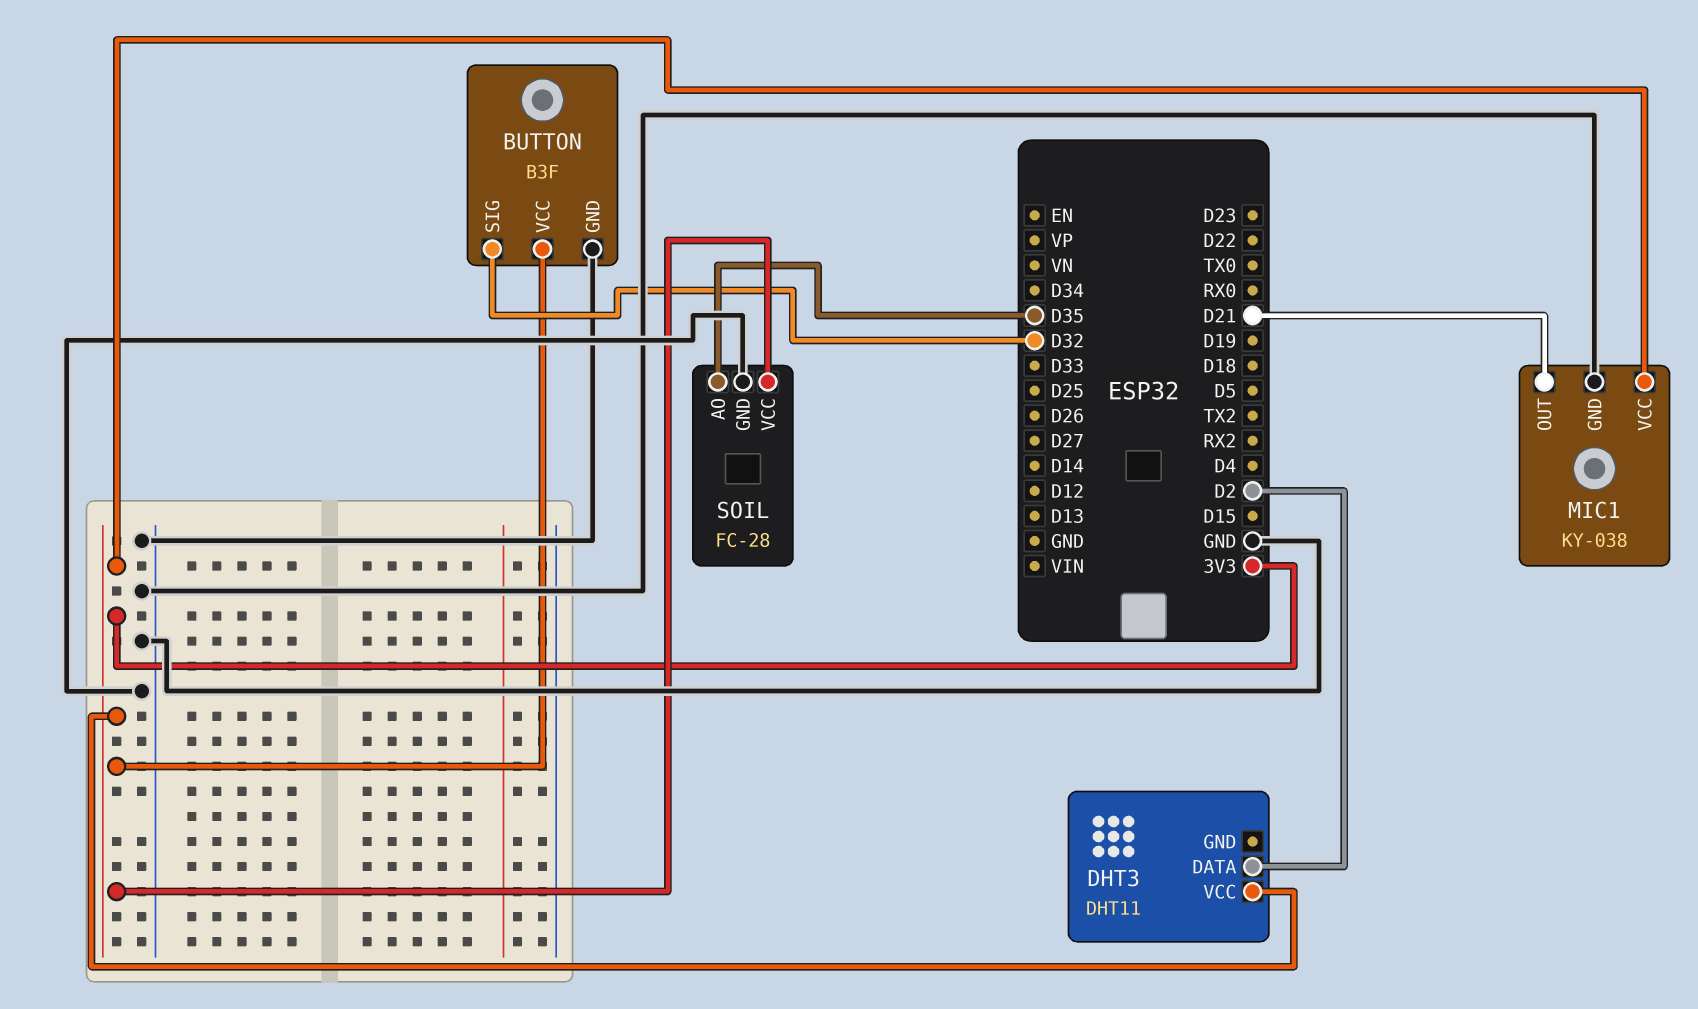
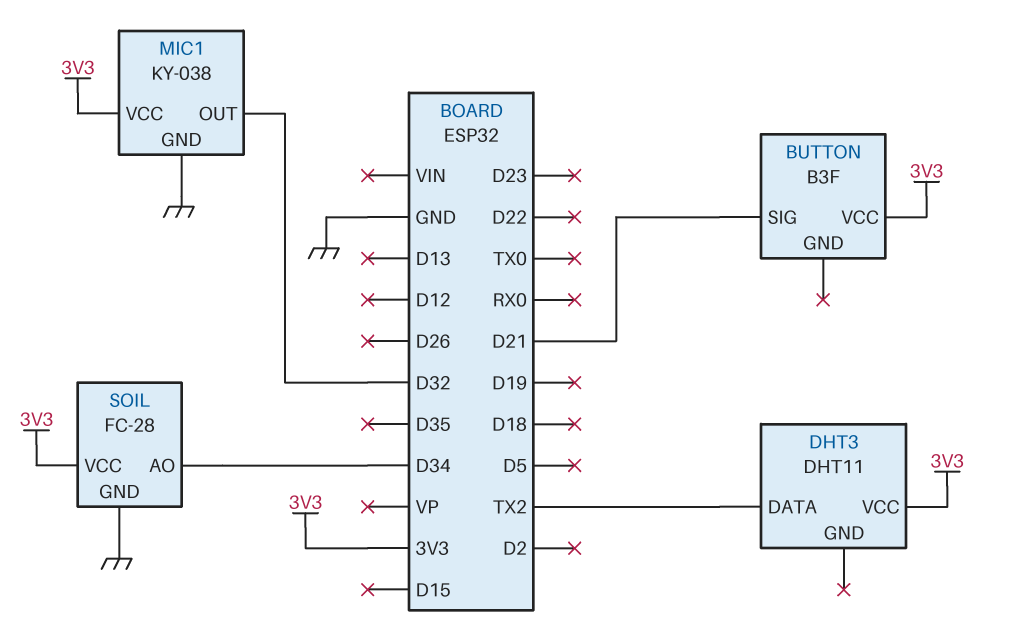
BUTTON pin GND: GND -> none
BUTTON pin SIG: D32 -> D21
DHT3 pin DATA: D2 -> TX2
MIC1 pin OUT: D21 -> D32
SOIL pin AO: D35 -> D34

